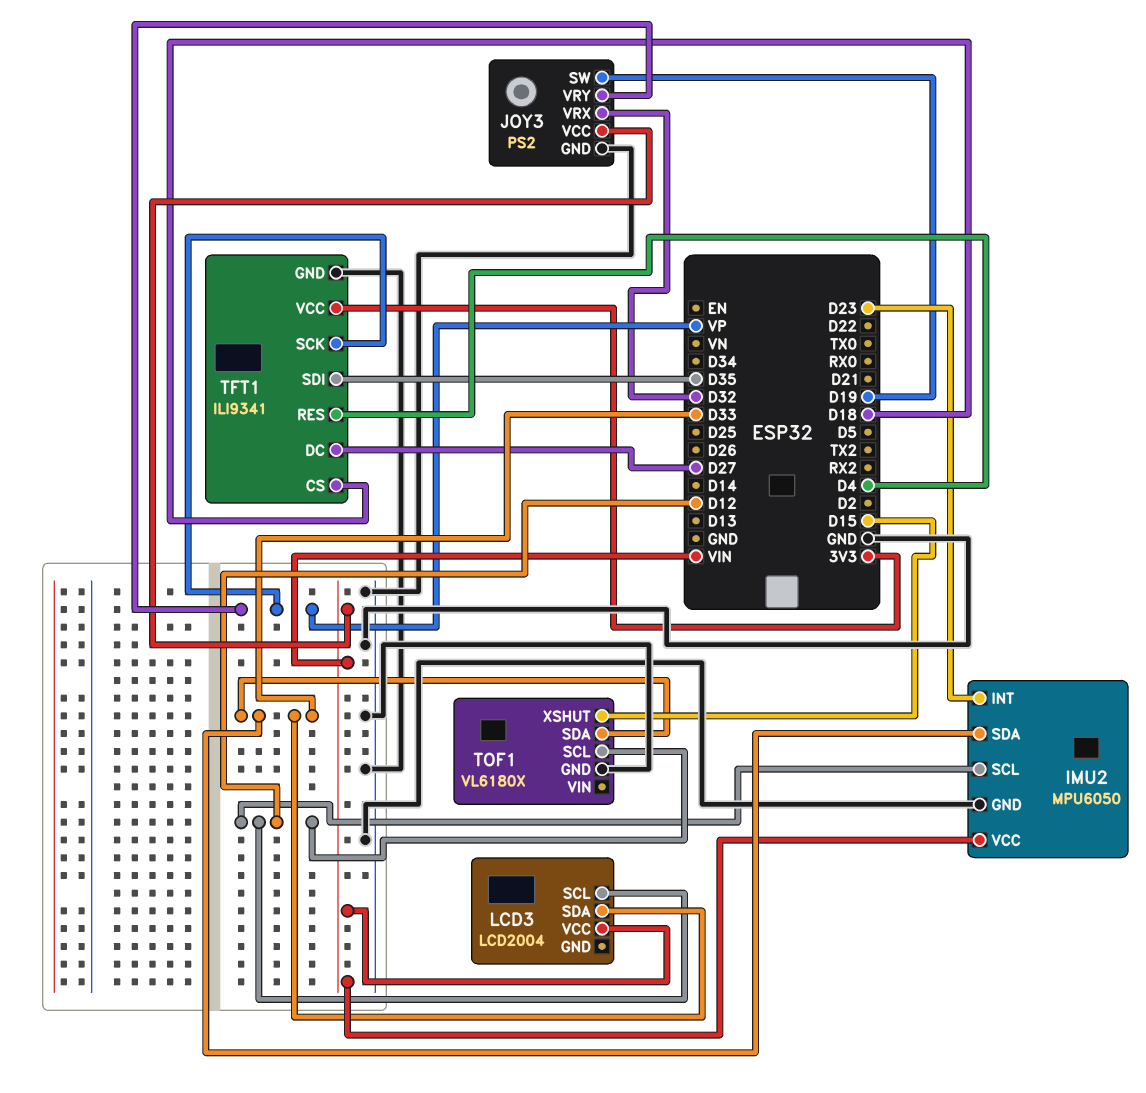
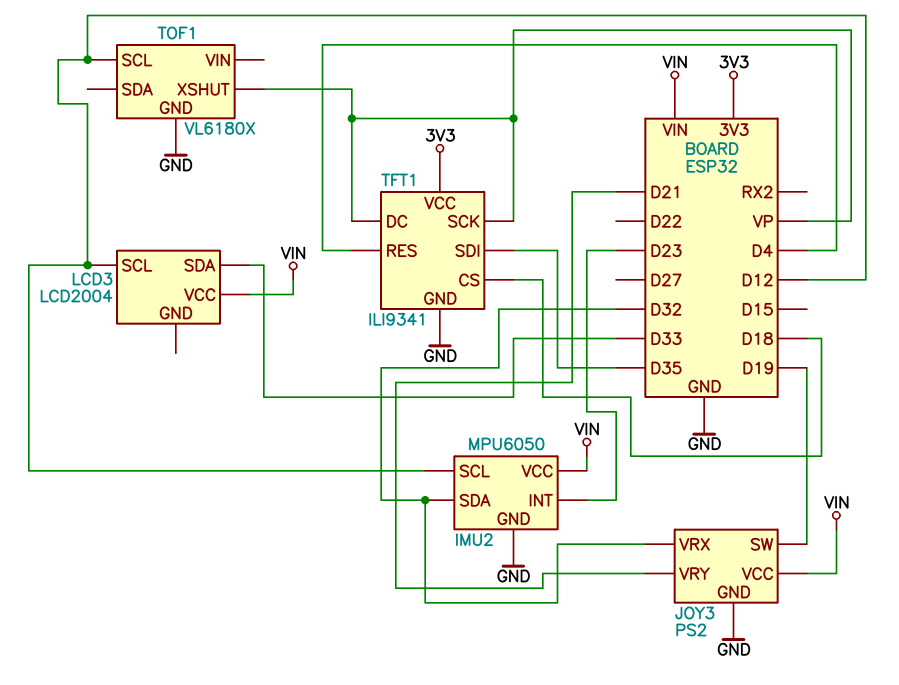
IMU2 pin SDA: D33 -> D32
JOY3 pin VRY: VP -> D21
TFT1 pin DC: D27 -> VP
TOF1 pin SDA: D33 -> none
TOF1 pin XSHUT: D15 -> VP

